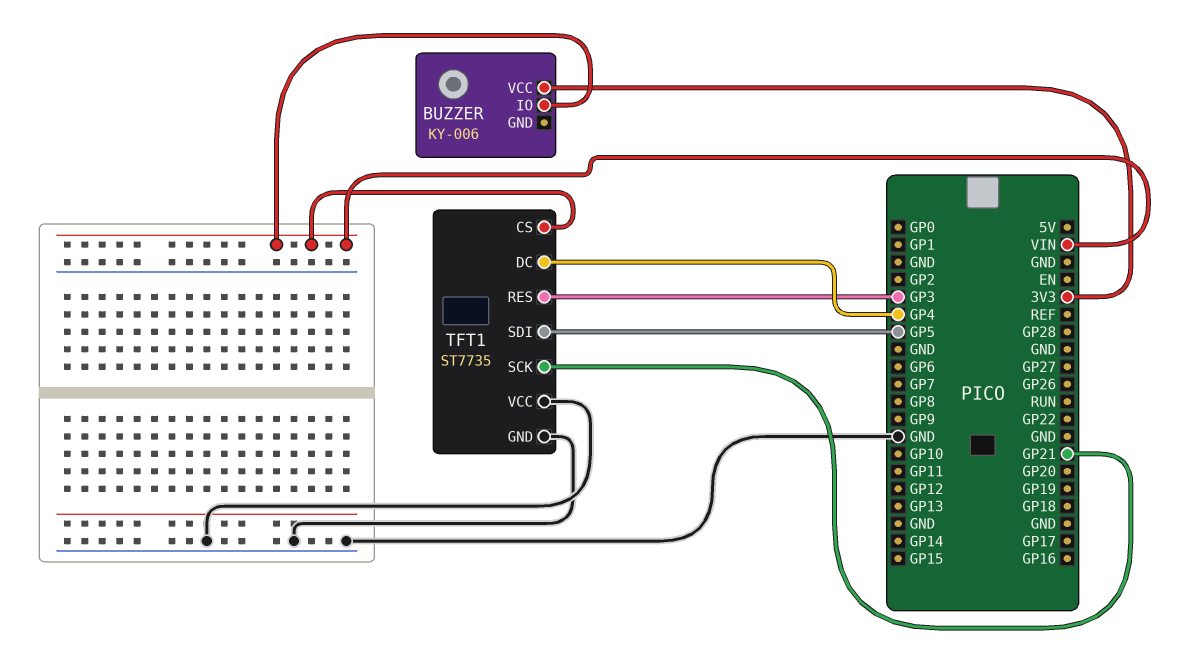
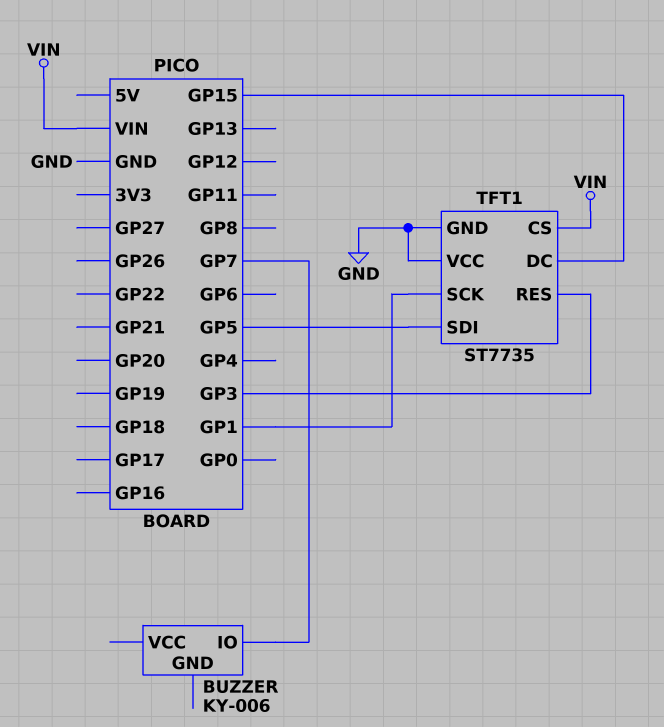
BUZZER pin IO: VIN -> GP7
BUZZER pin VCC: 3V3 -> none
TFT1 pin DC: GP4 -> GP15
TFT1 pin SCK: GP21 -> GP1

